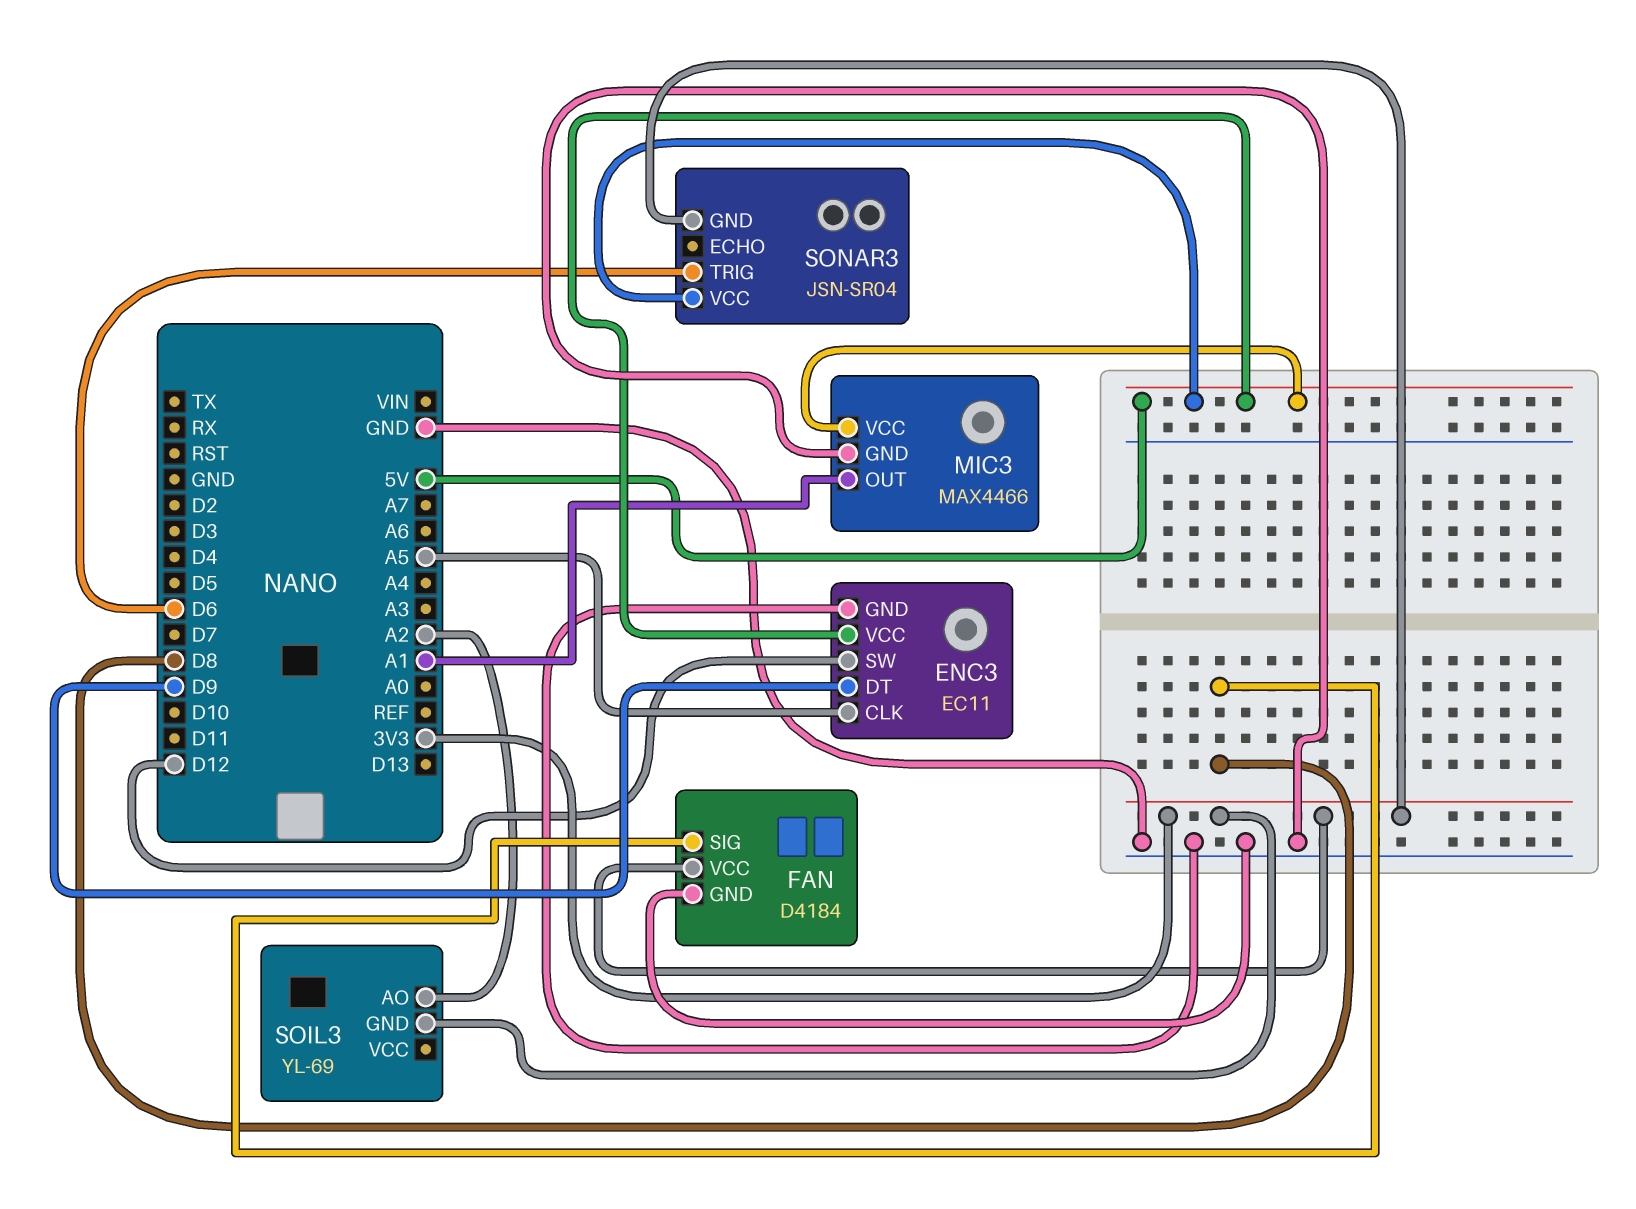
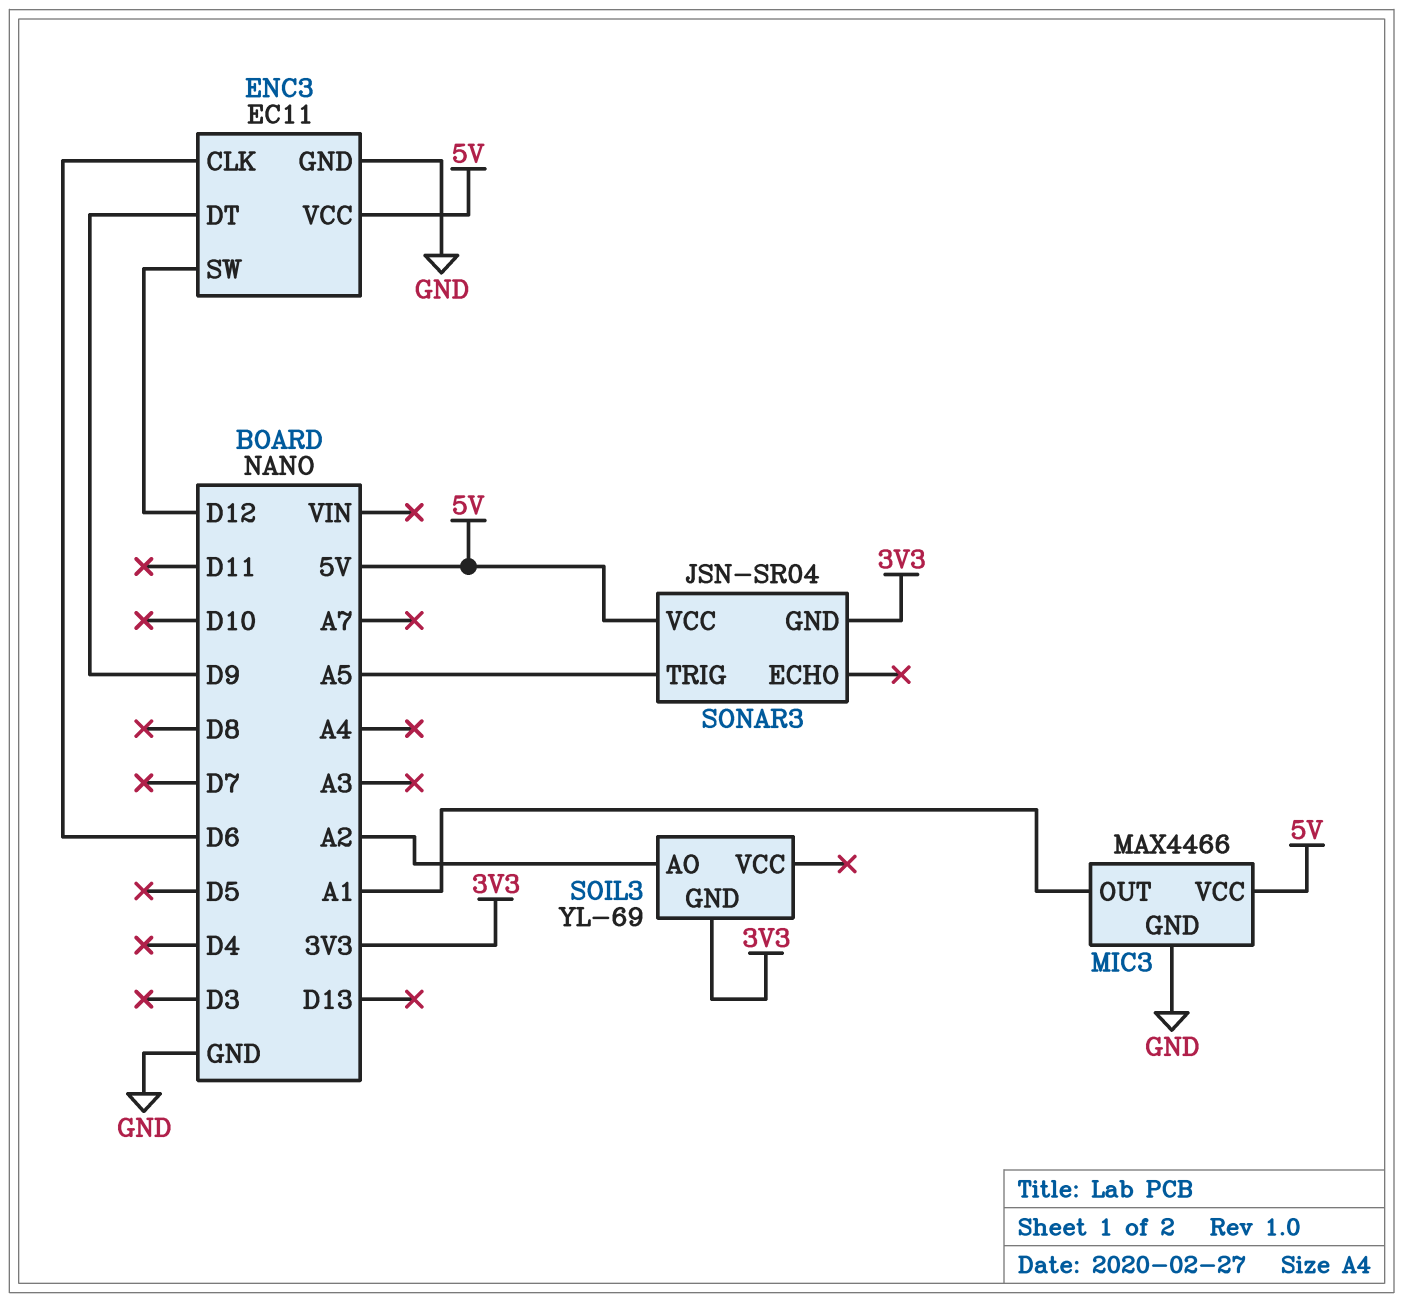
ENC3 pin CLK: A5 -> D6
FAN: D4184 -> none
FAN pin GND: GND -> none
FAN pin SIG: D8 -> none
FAN pin VCC: 3V3 -> none
SONAR3 pin TRIG: D6 -> A5

